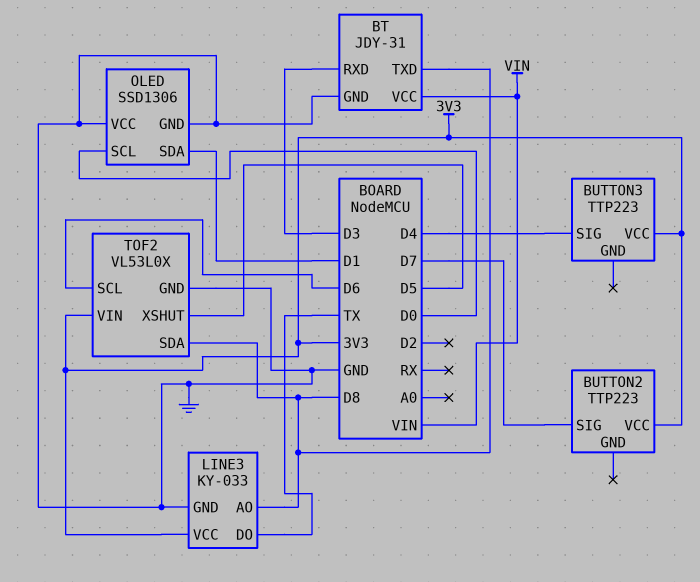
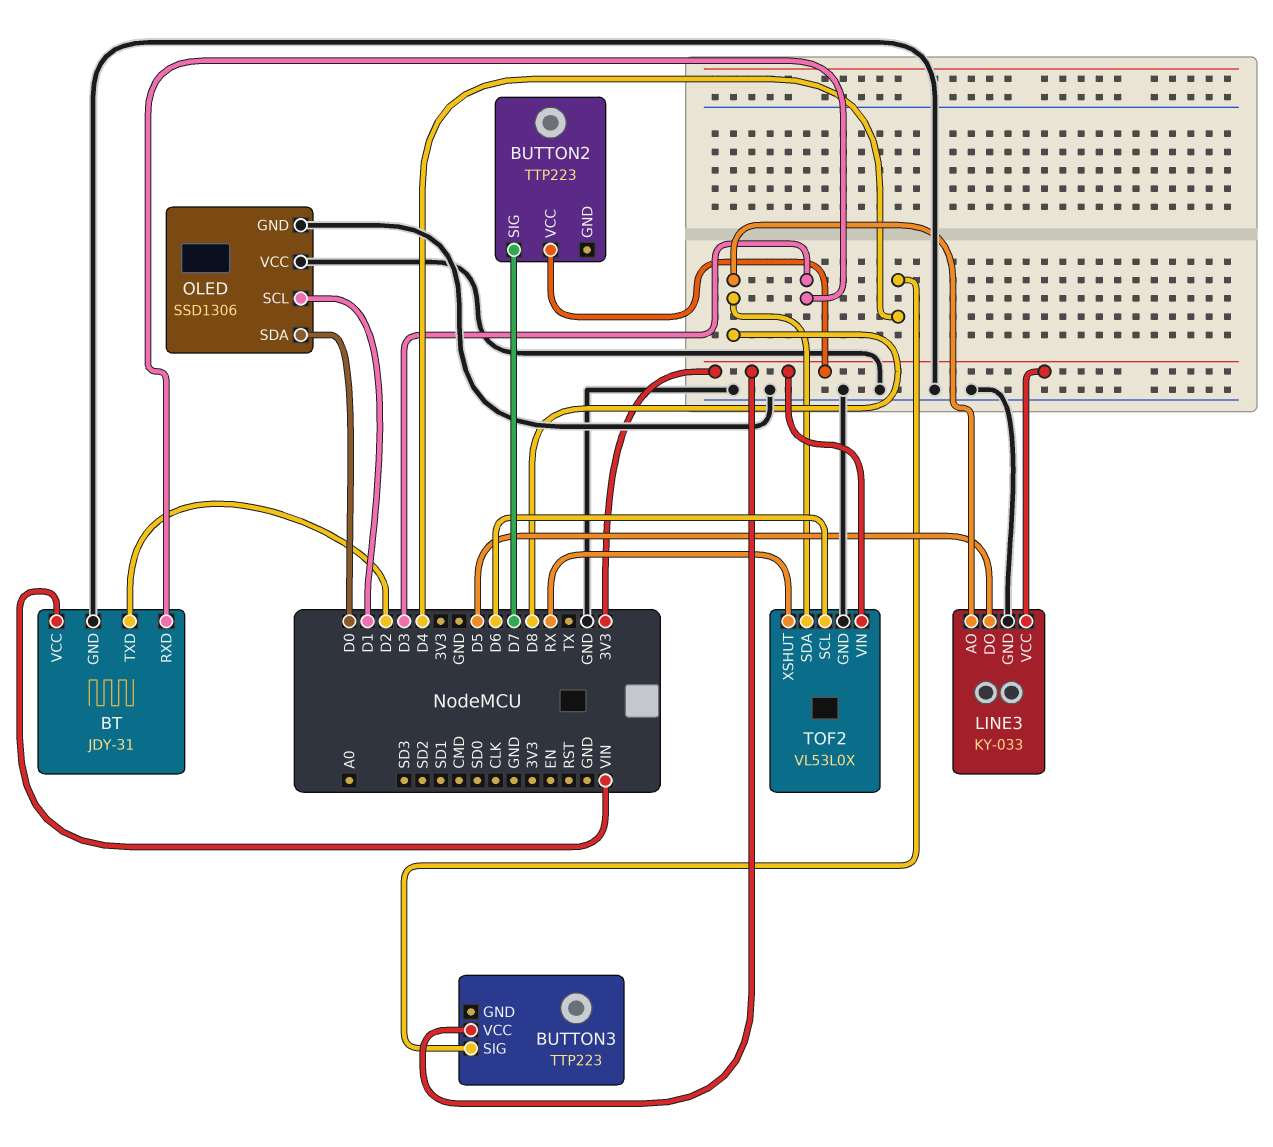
BT pin TXD: D8 -> D2
LINE3 pin DO: TX -> D5
OLED pin SCL: D0 -> D1
OLED pin SDA: D1 -> D0
TOF2 pin XSHUT: D5 -> RX

